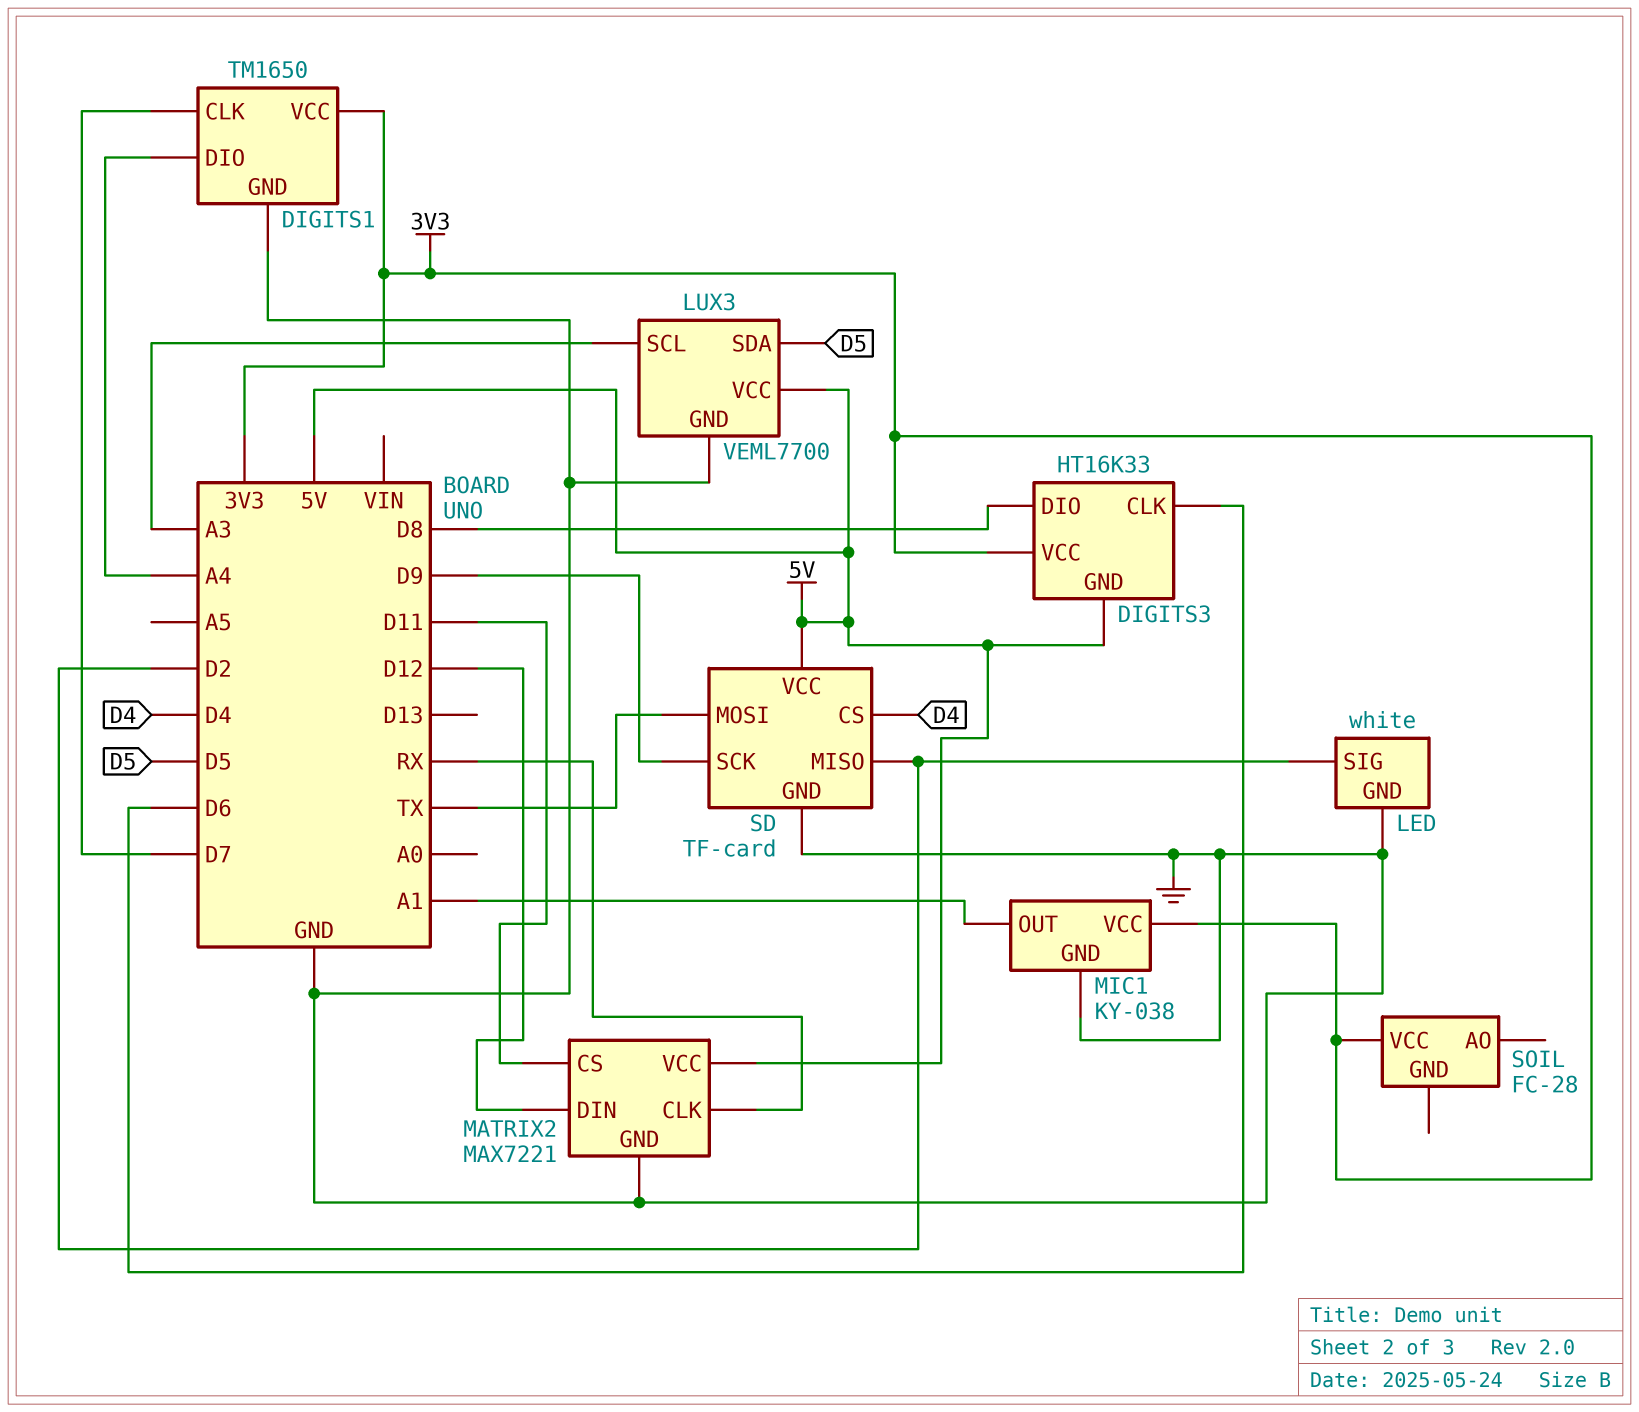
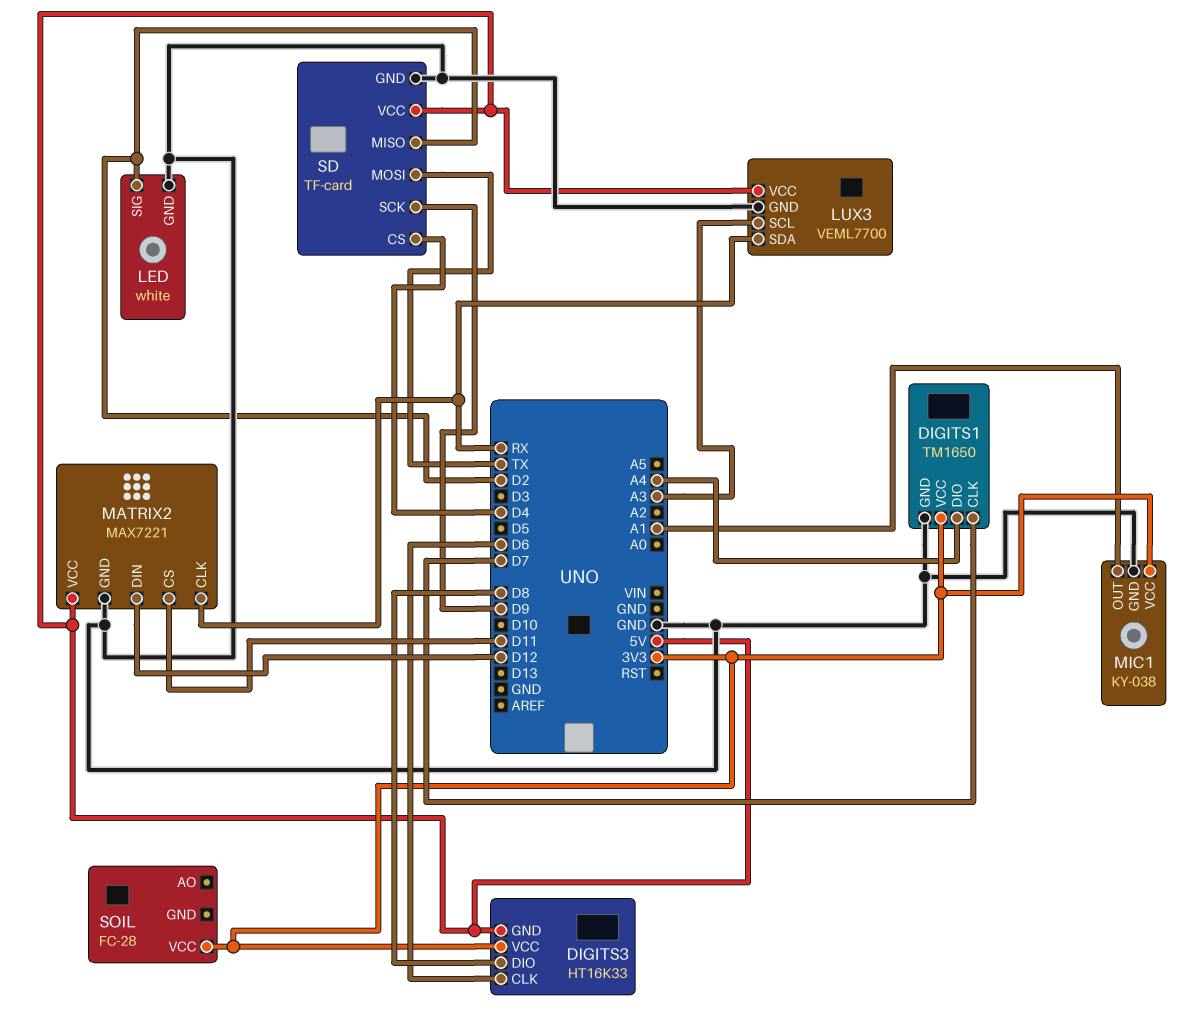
LUX3 pin SDA: D5 -> RX

